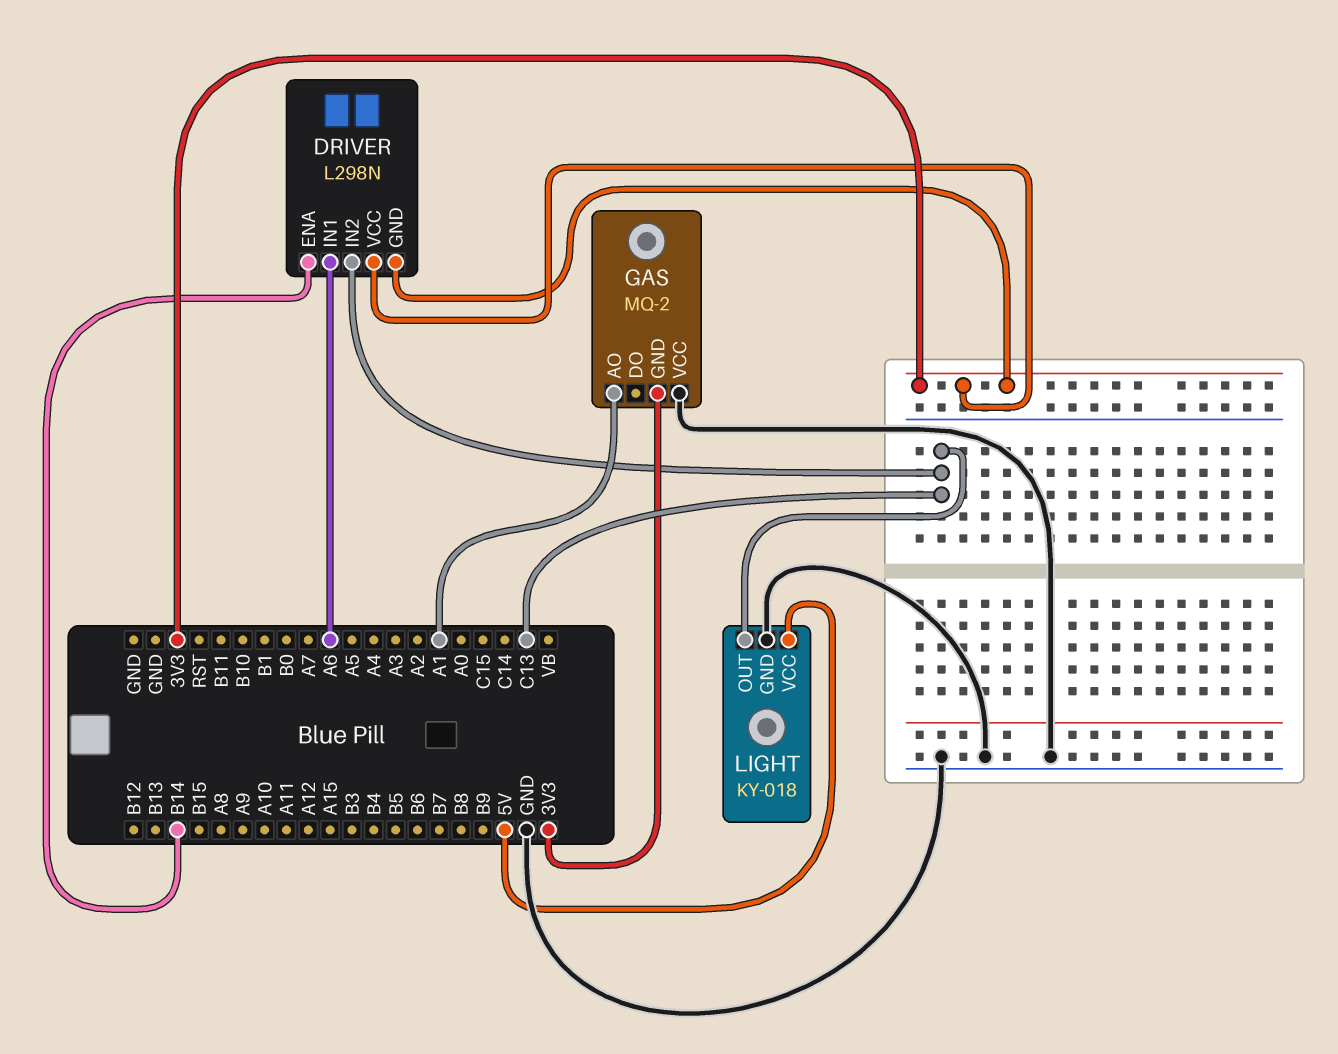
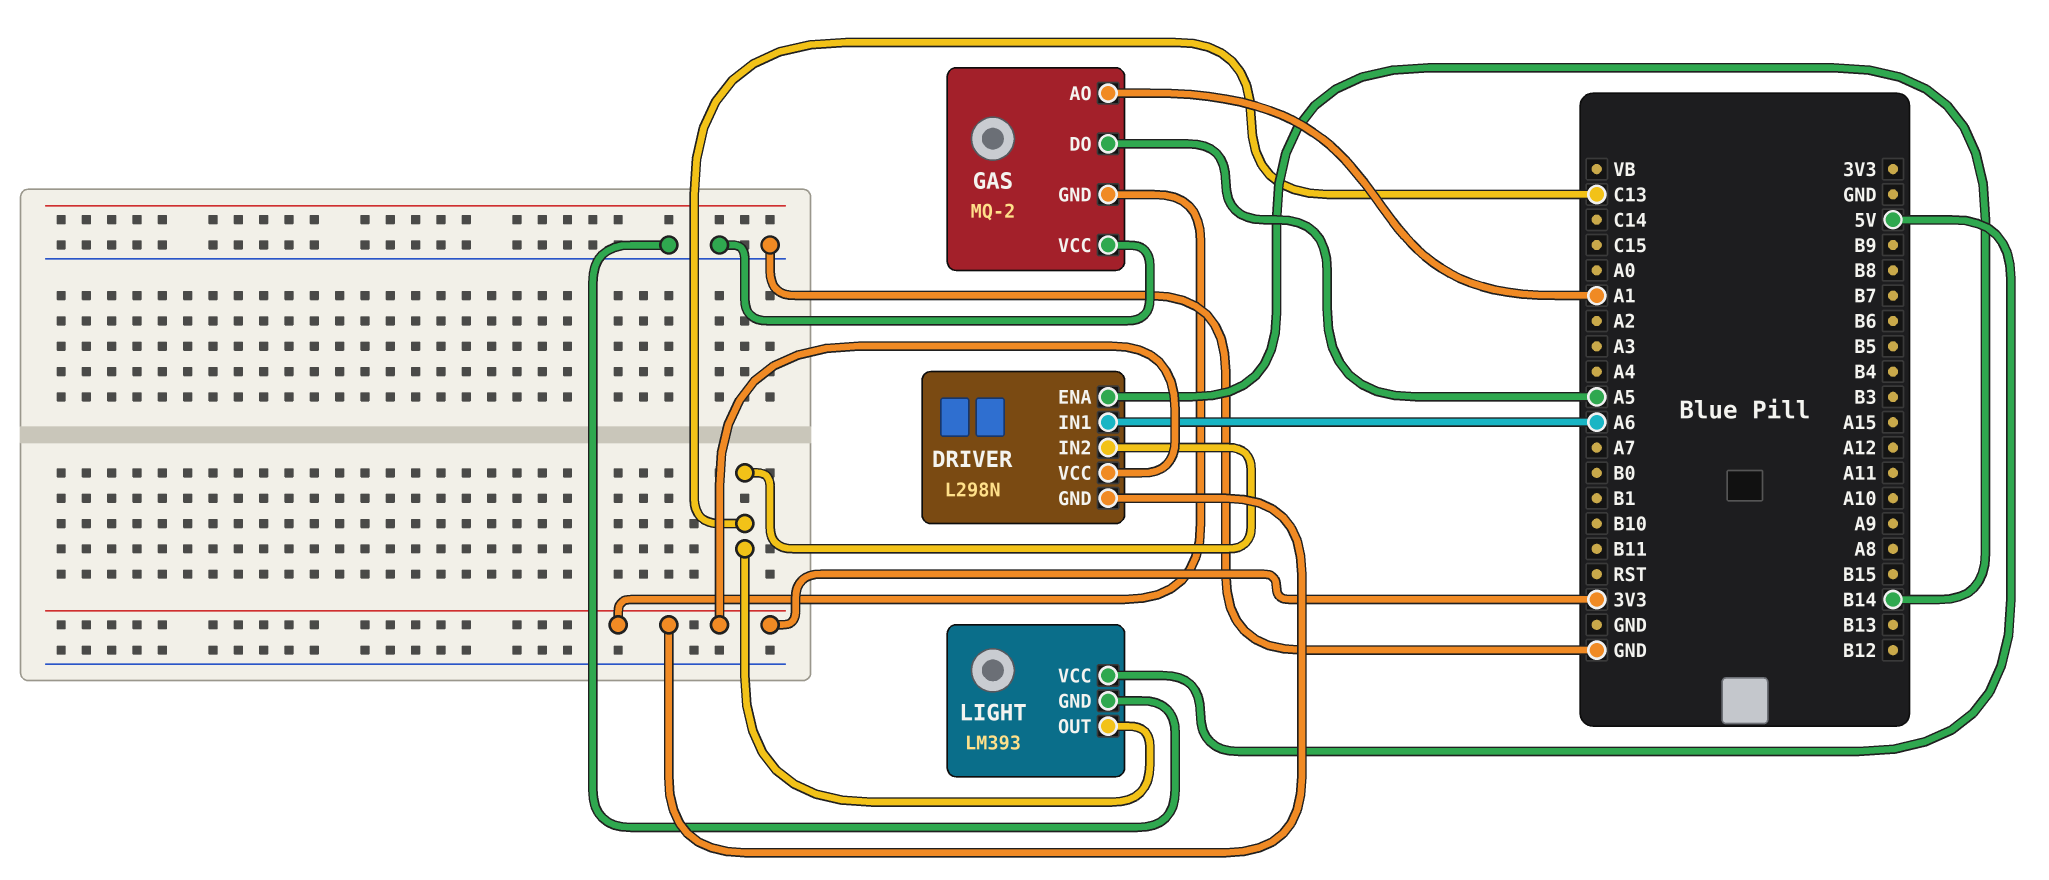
GAS pin DO: none -> A5
LIGHT: KY-018 -> LM393

